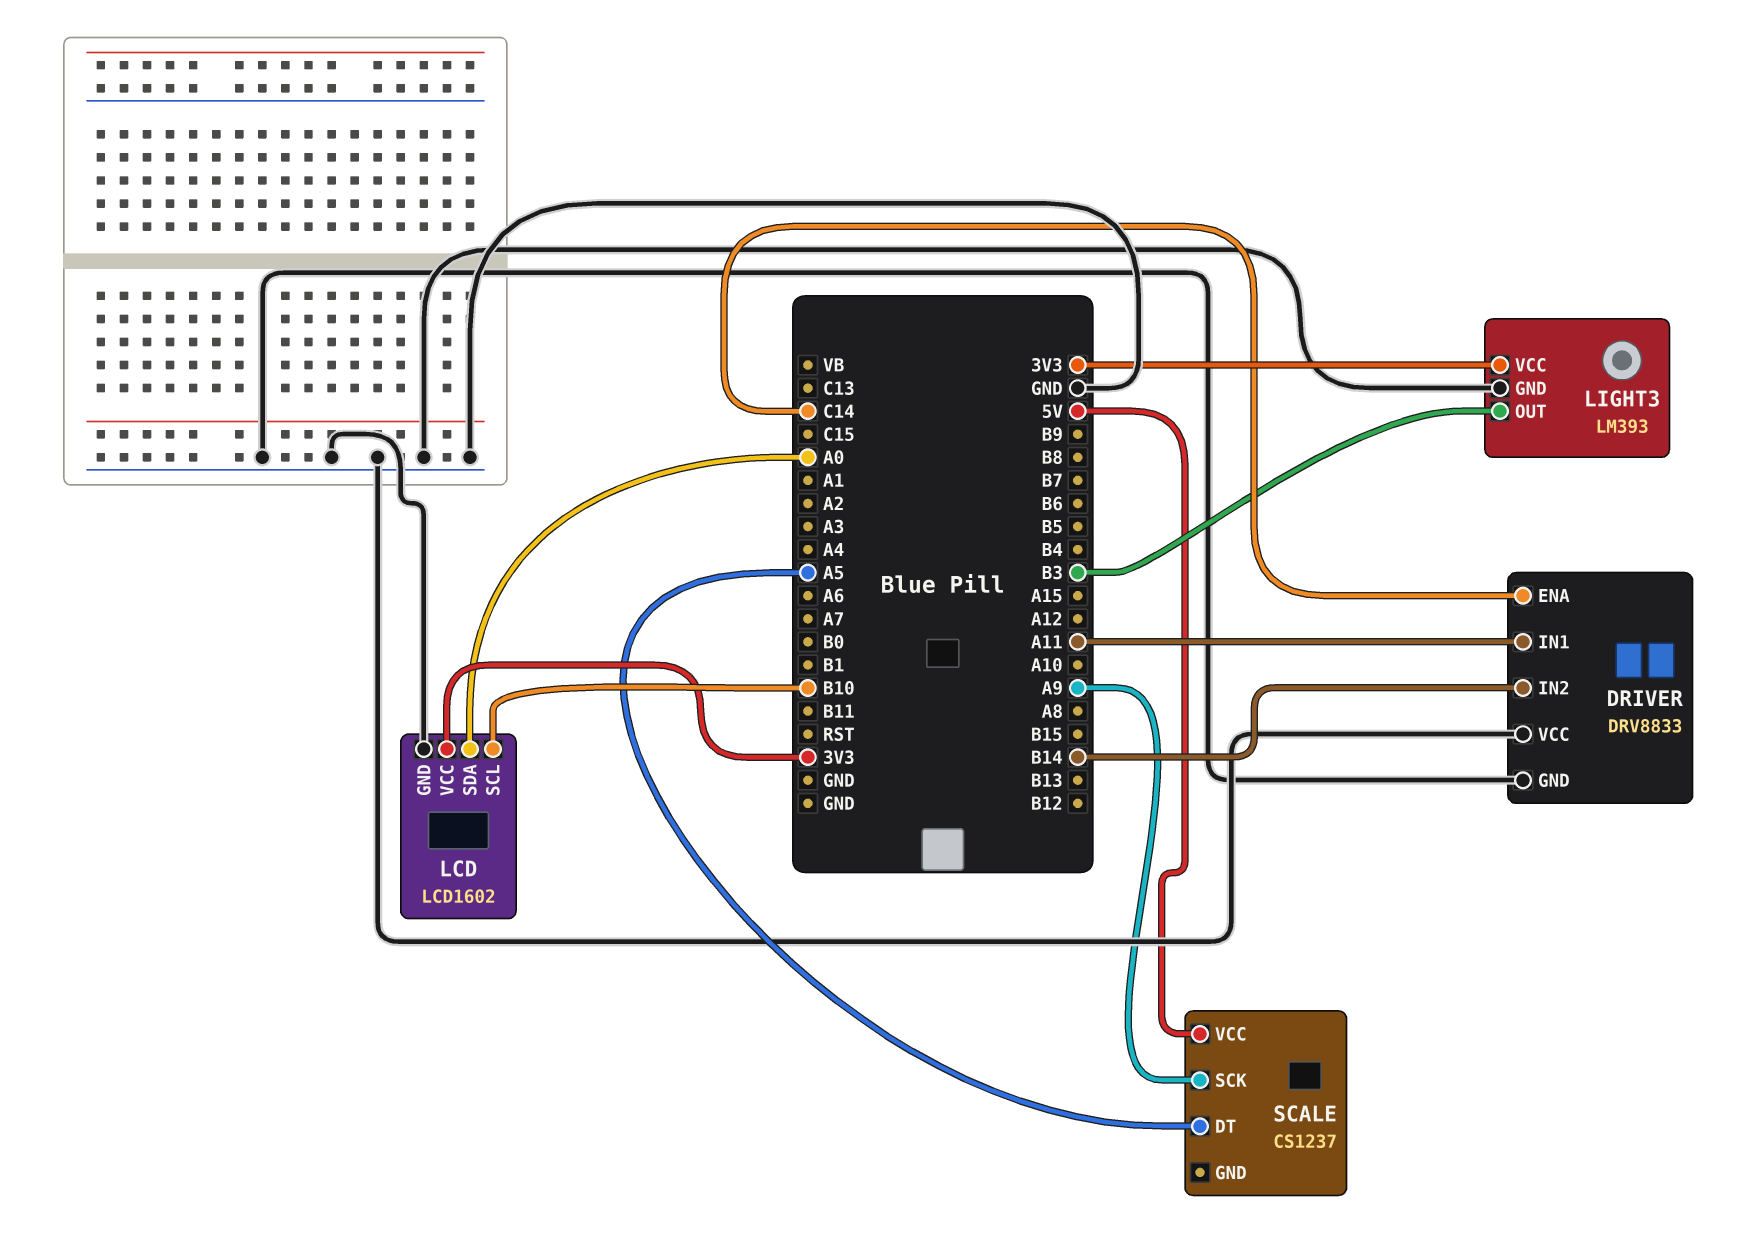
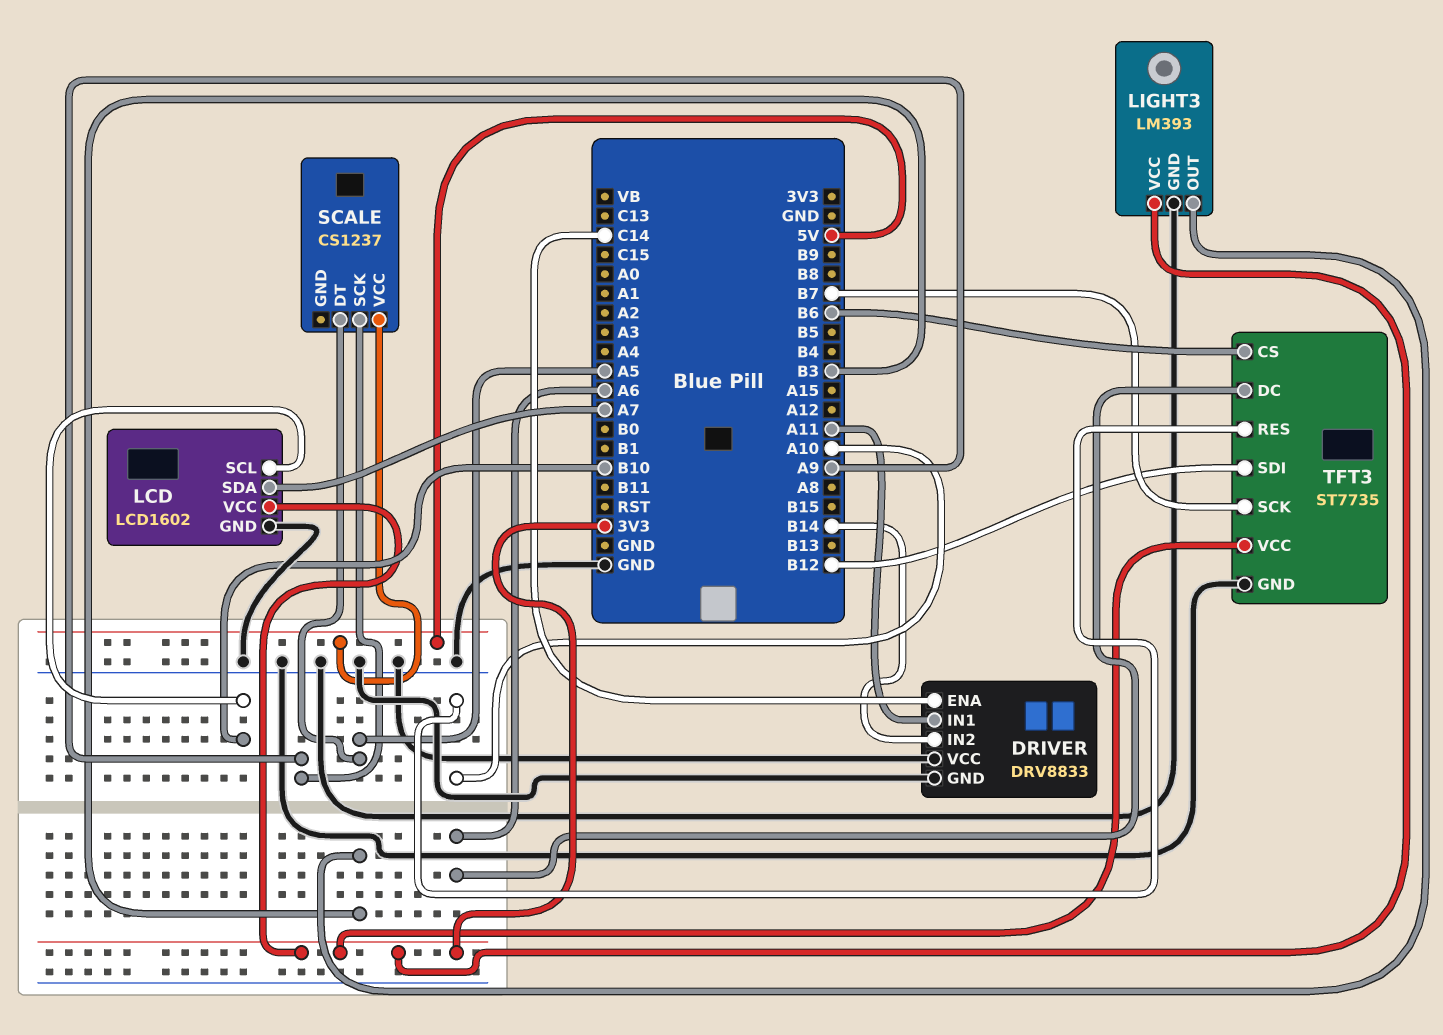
LCD pin SDA: A0 -> A7
TFT3: none -> ST7735
TFT3 pin CS: none -> B6
TFT3 pin DC: none -> A6
TFT3 pin GND: none -> GND
TFT3 pin RES: none -> A10
TFT3 pin SCK: none -> B7
TFT3 pin SDI: none -> B12
TFT3 pin VCC: none -> 3V3

